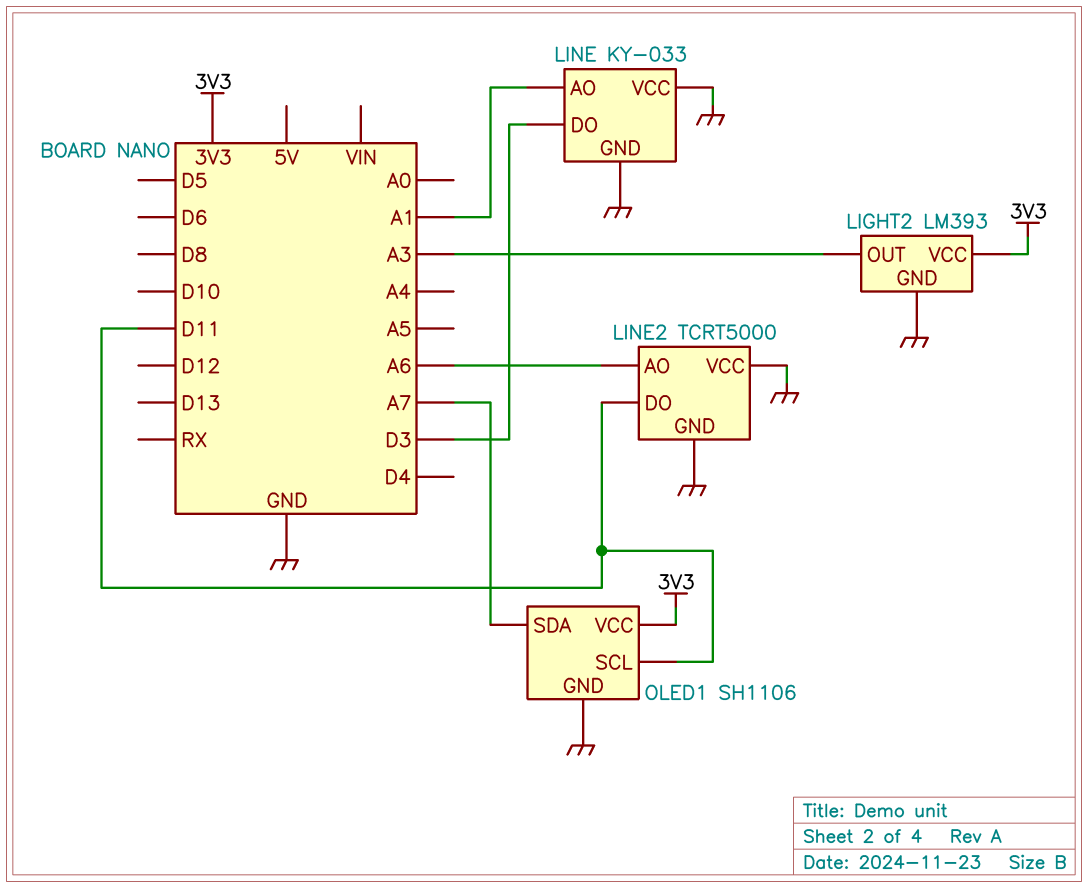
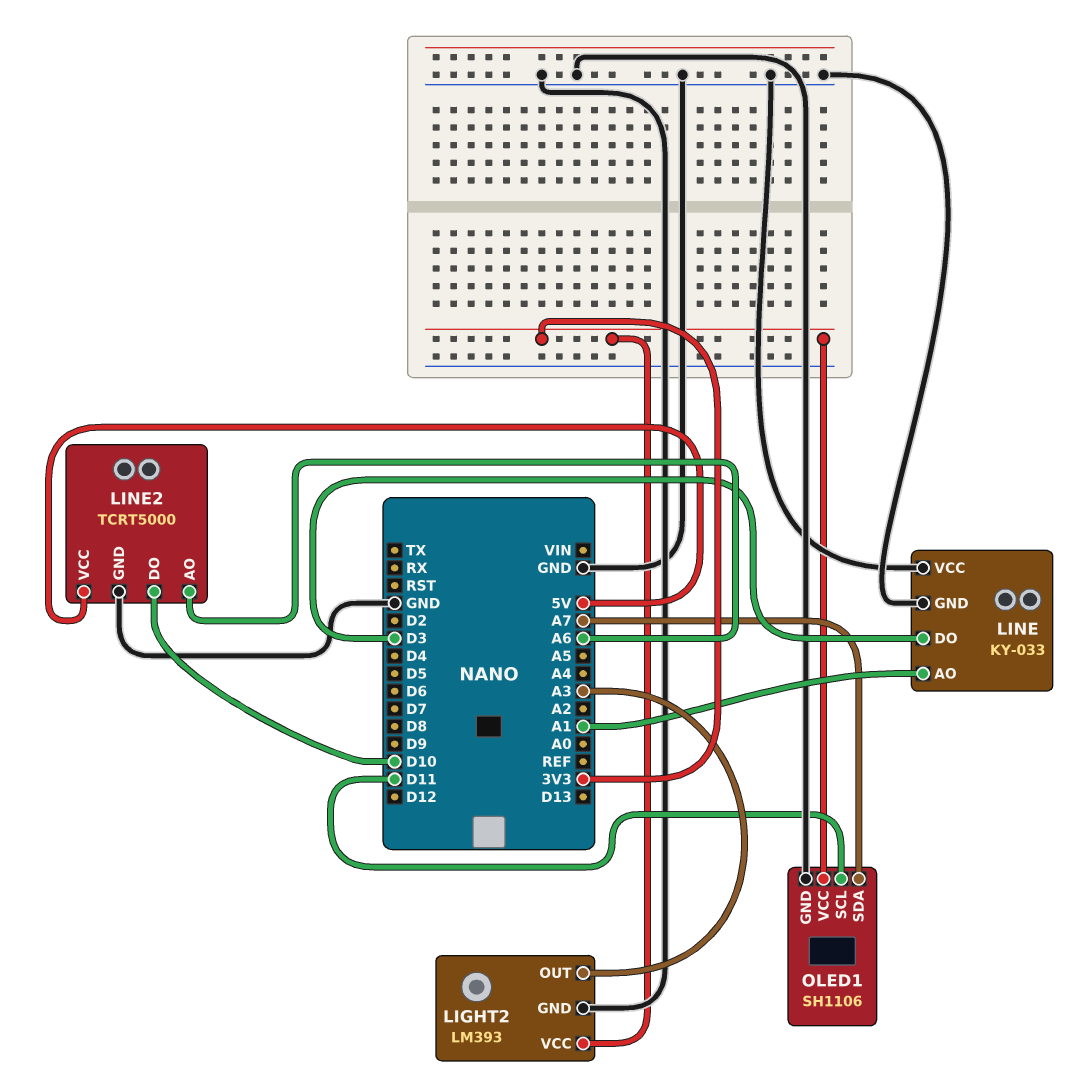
LINE2 pin DO: D11 -> D10
LINE2 pin VCC: GND -> 5V

